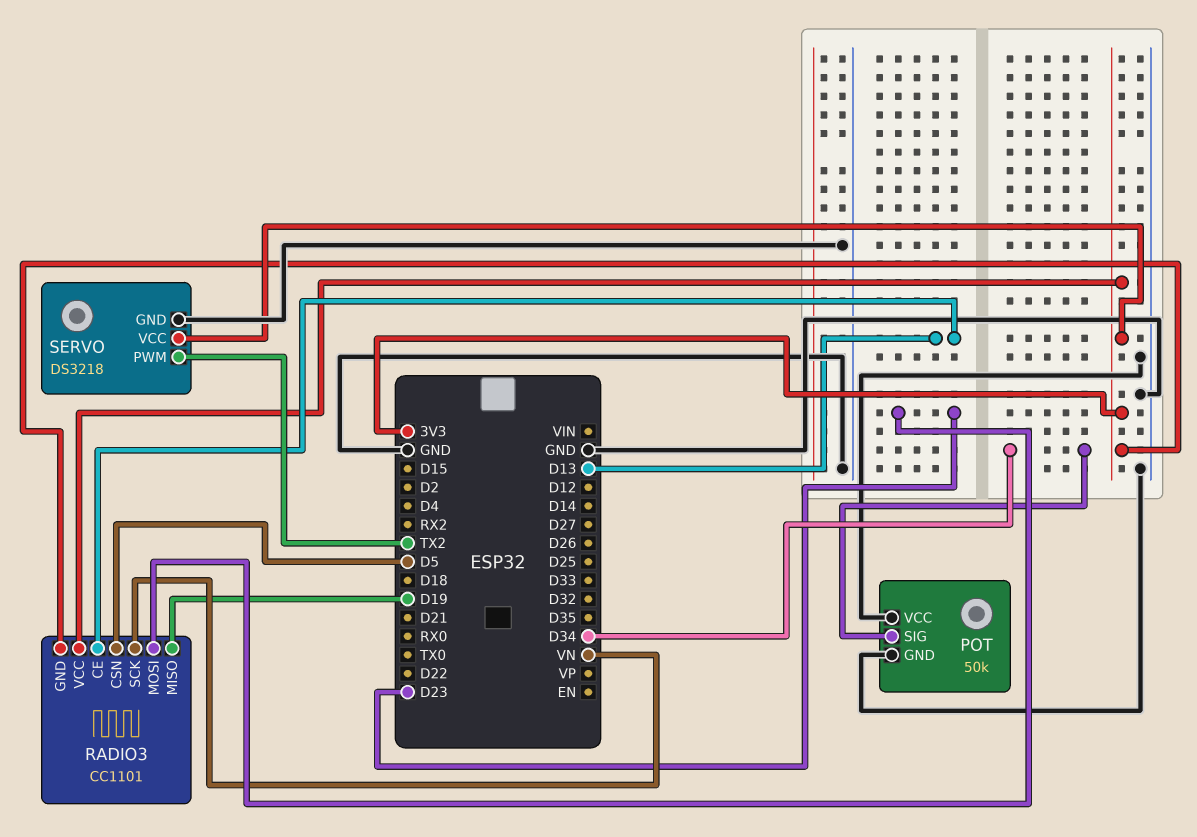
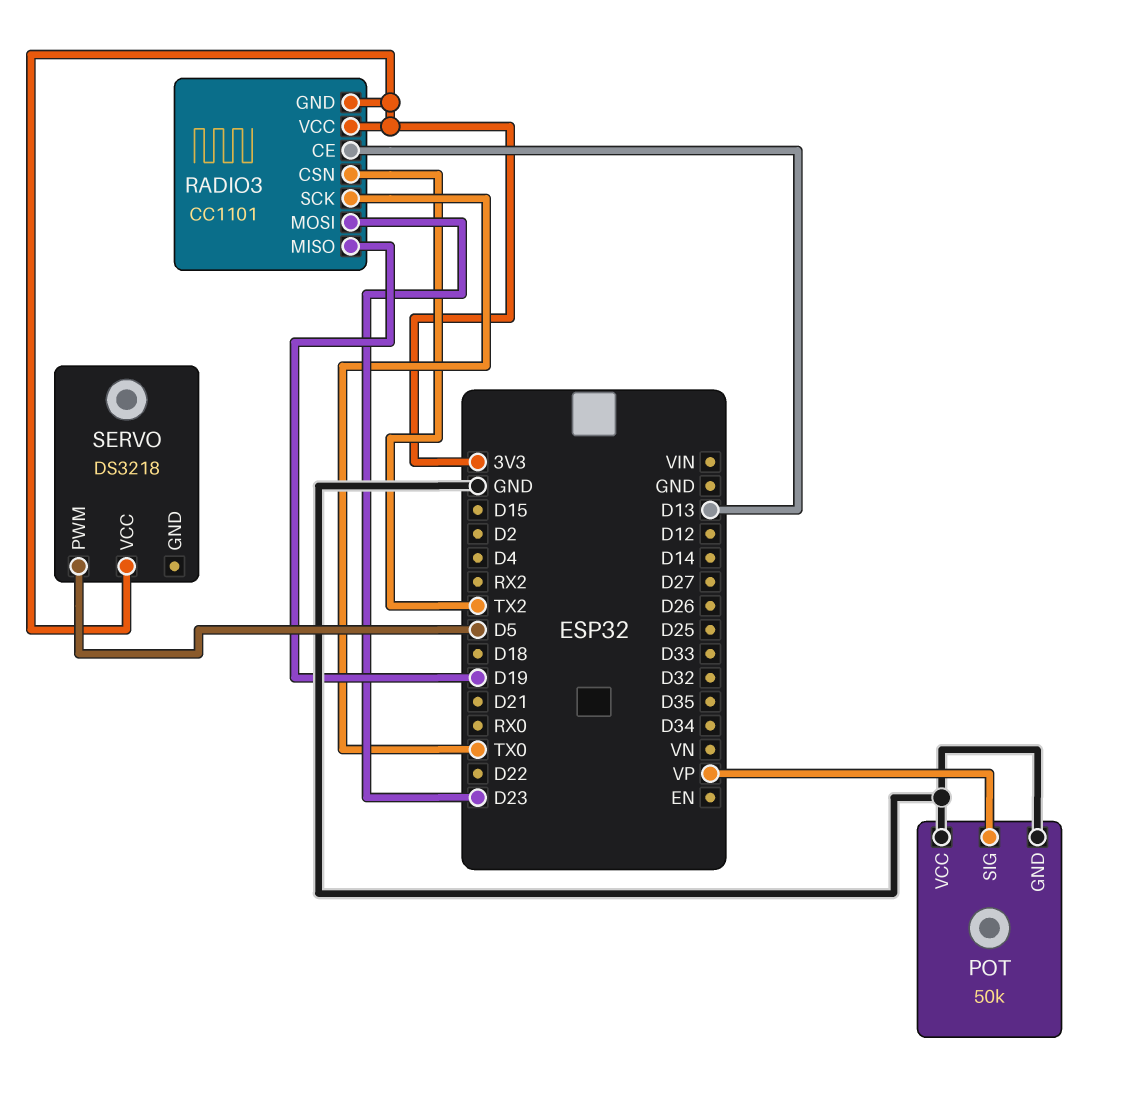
POT pin SIG: D34 -> VP
RADIO3 pin CSN: D5 -> TX2
RADIO3 pin SCK: VN -> TX0
SERVO pin GND: GND -> none
SERVO pin PWM: TX2 -> D5

